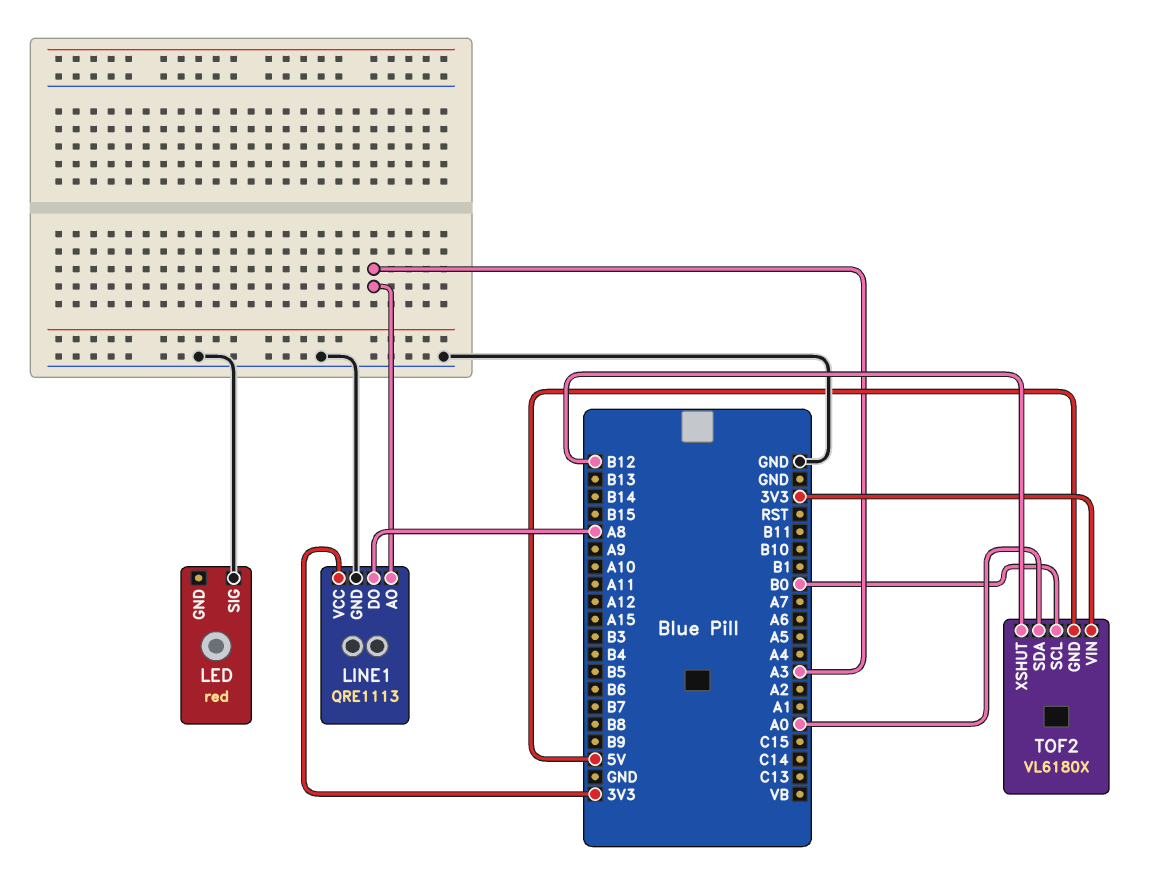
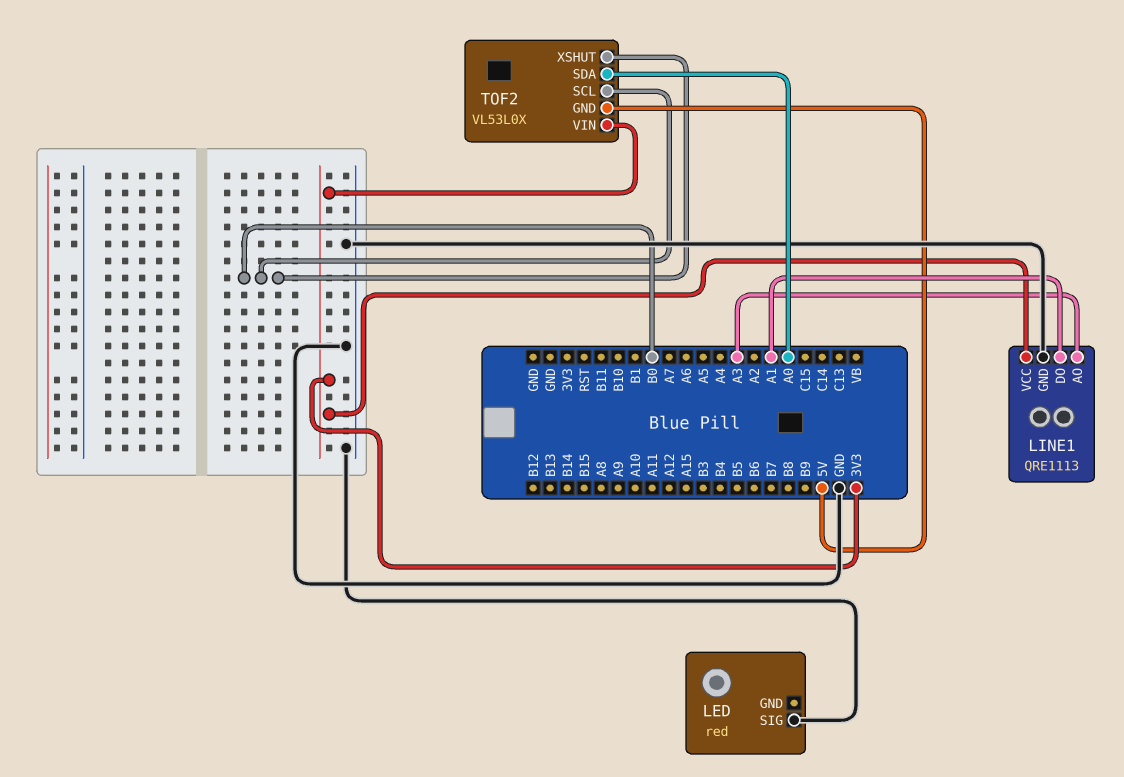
LINE1 pin DO: A8 -> A1
TOF2: VL6180X -> VL53L0X
TOF2 pin XSHUT: B12 -> B0

